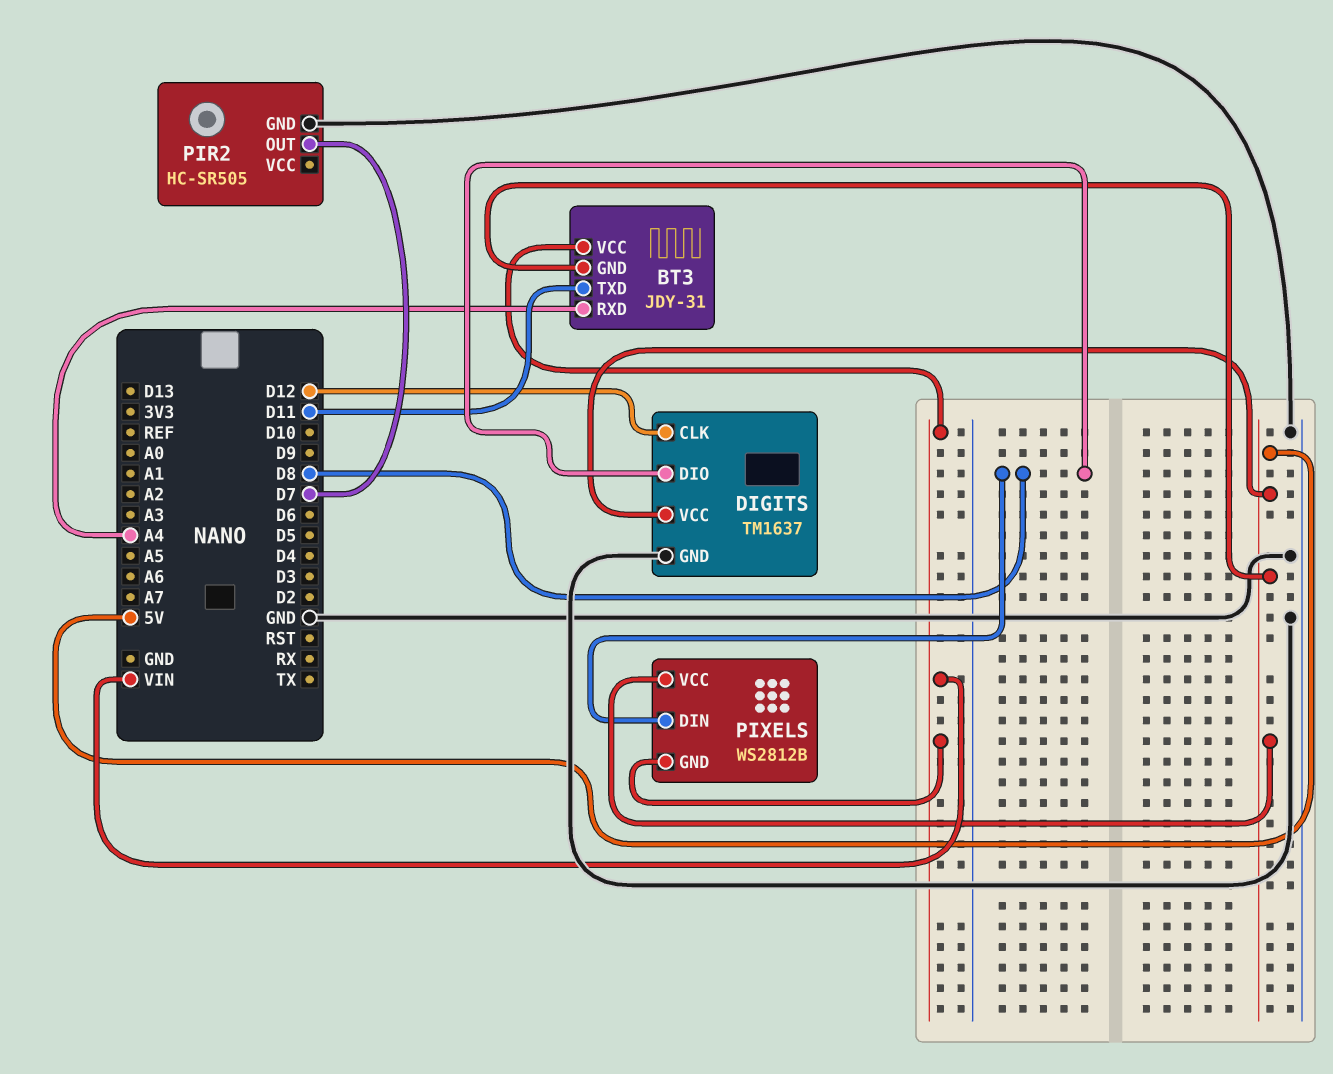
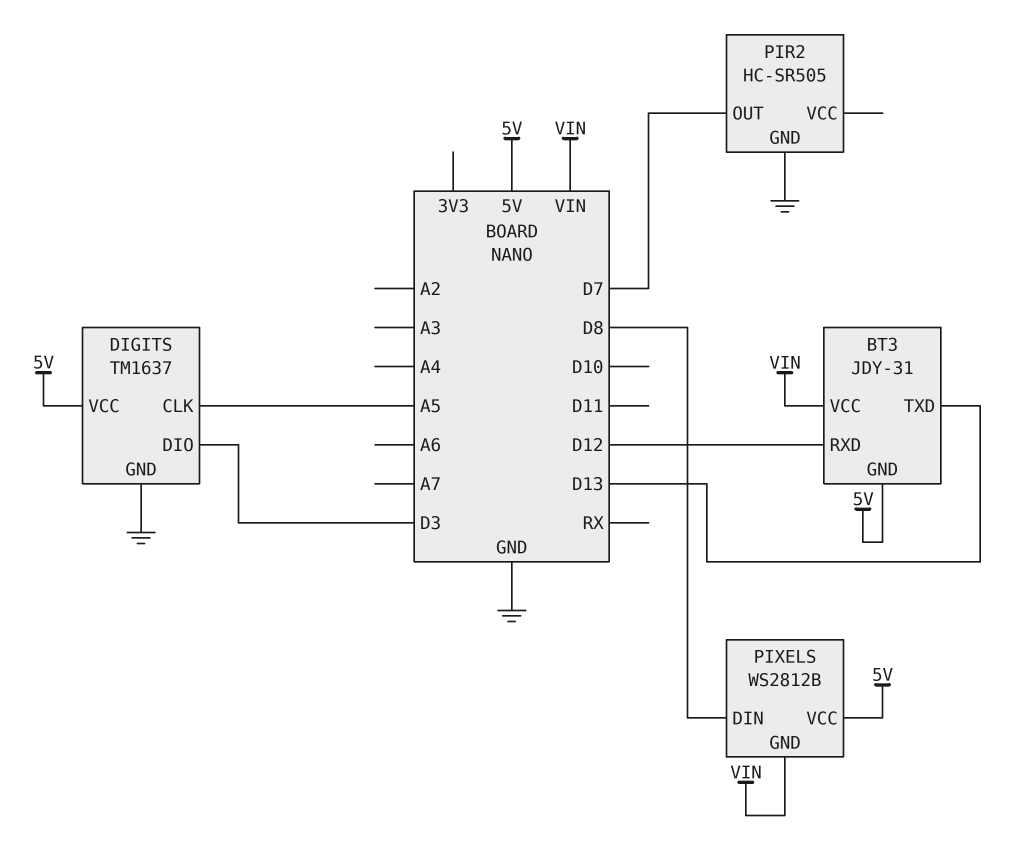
BT3 pin RXD: A4 -> D12
BT3 pin TXD: D11 -> D13
DIGITS pin CLK: D12 -> A5
DIGITS pin DIO: D8 -> D3

